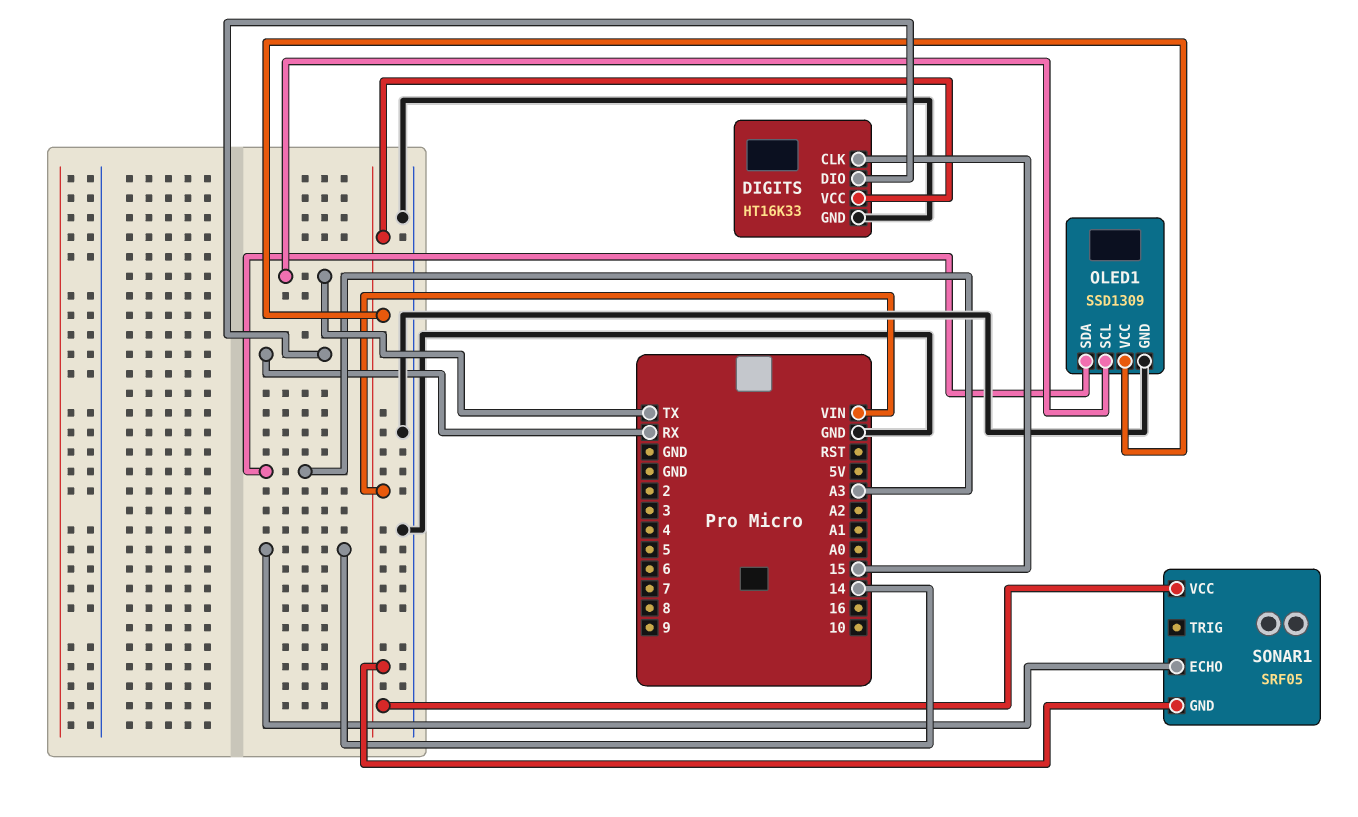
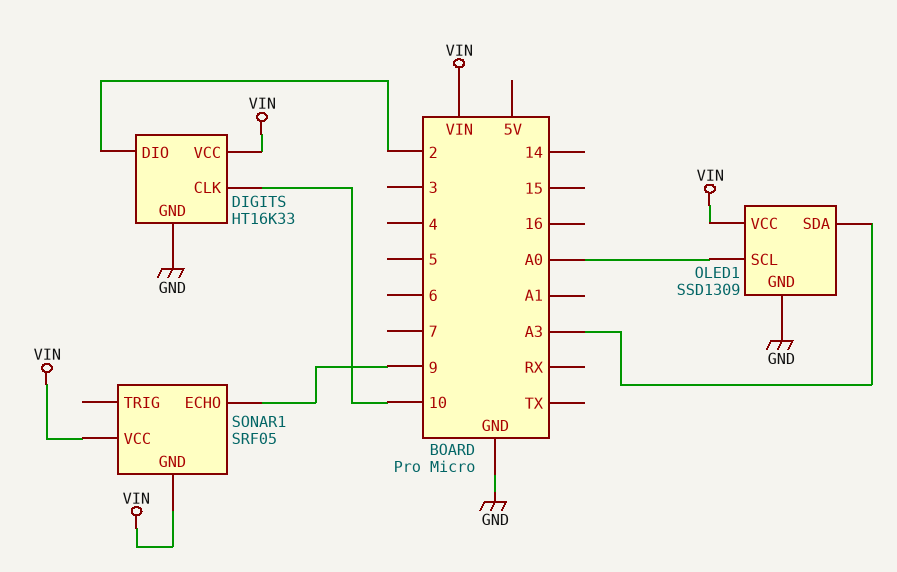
DIGITS pin CLK: 15 -> 10
DIGITS pin DIO: RX -> 2
OLED1 pin SCL: TX -> A0
SONAR1 pin ECHO: 14 -> 9

